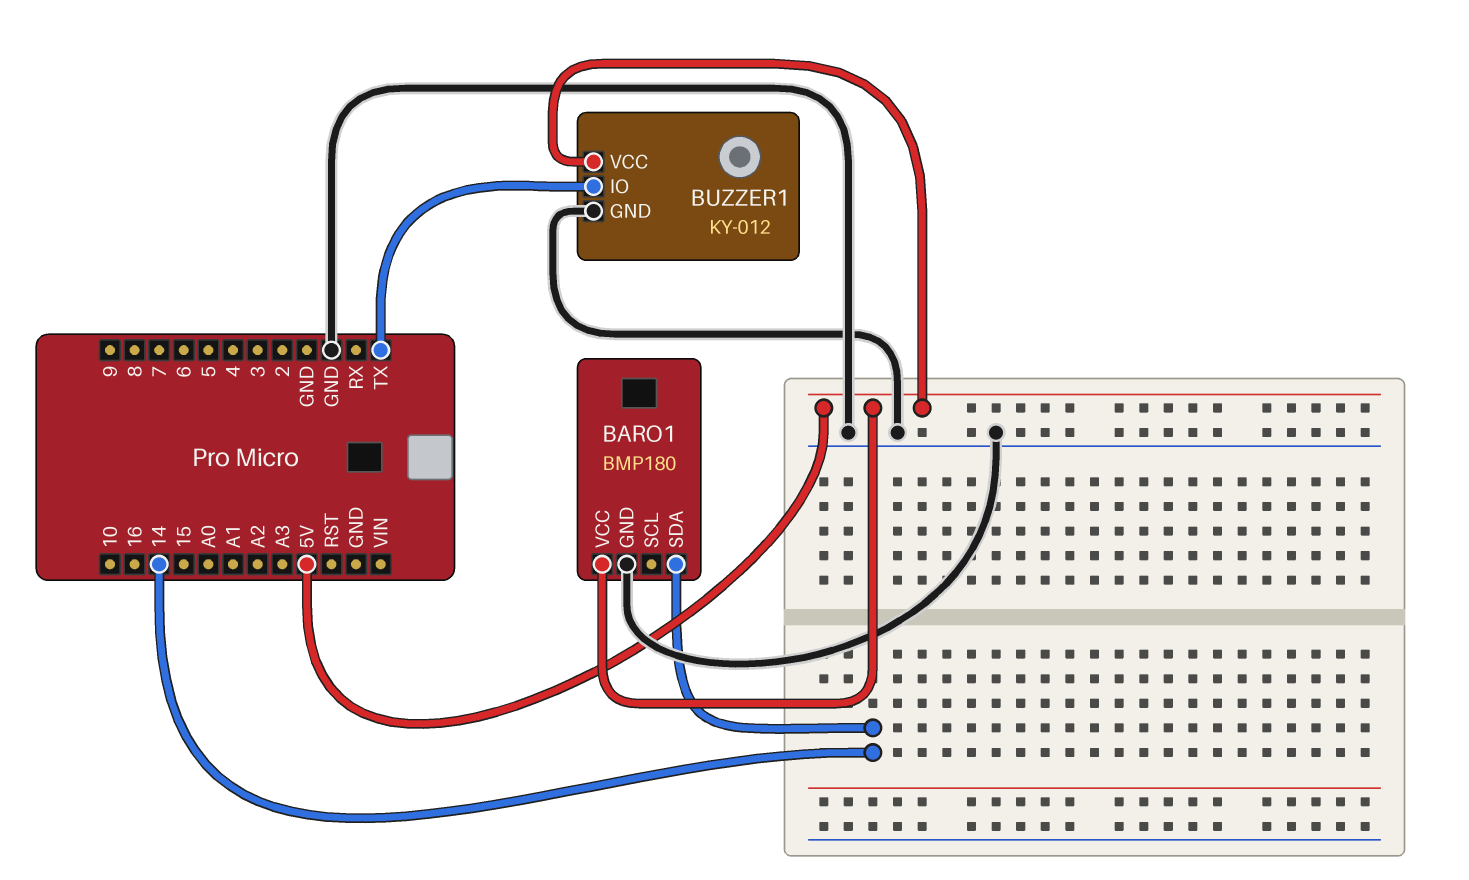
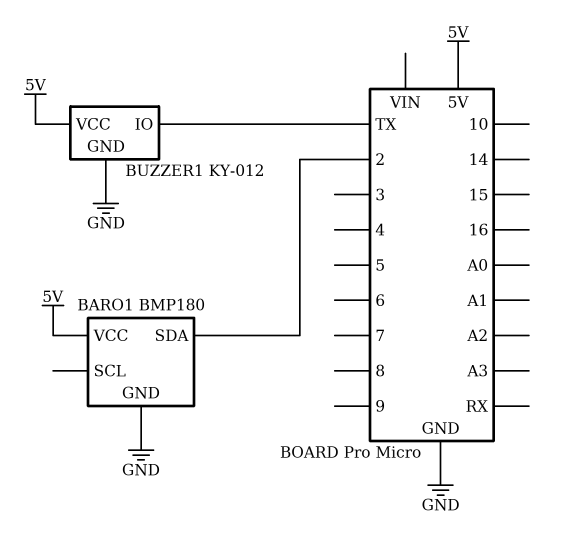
BARO1 pin SDA: 14 -> 2

